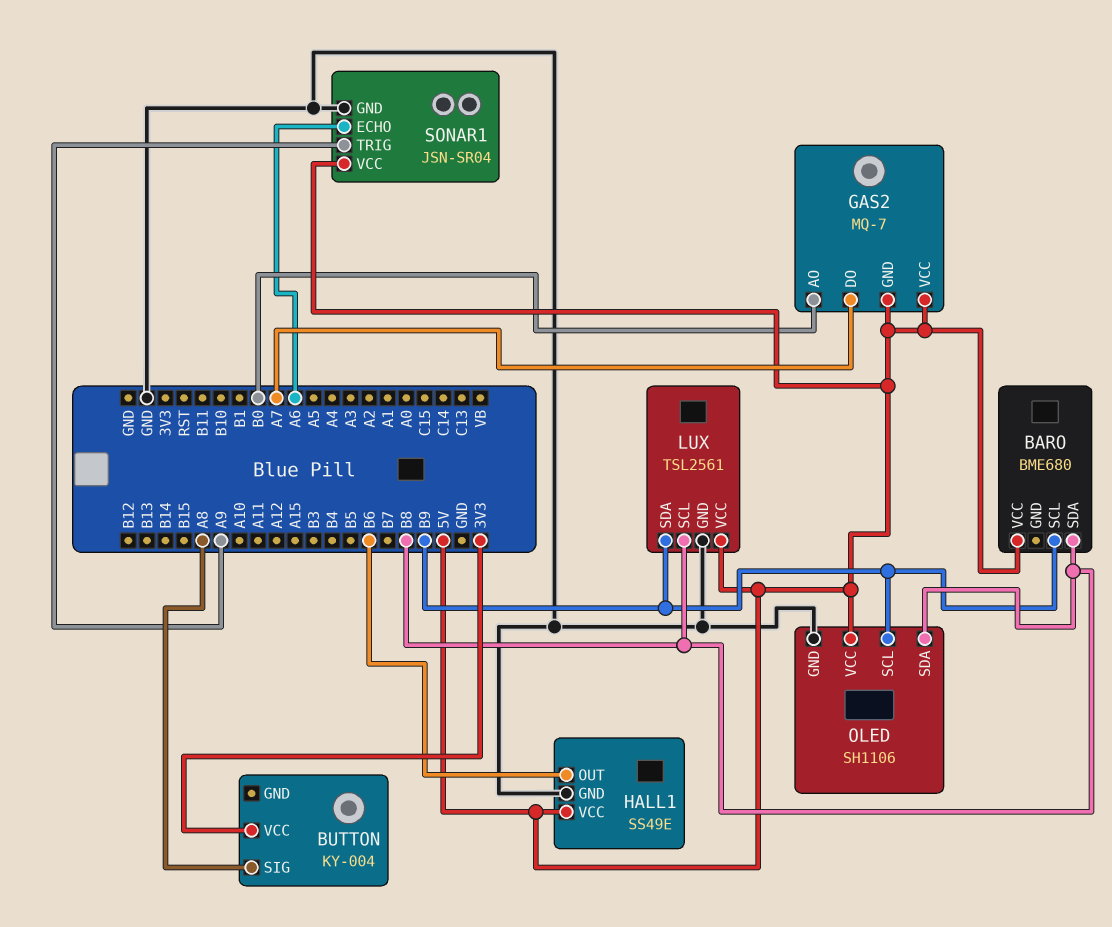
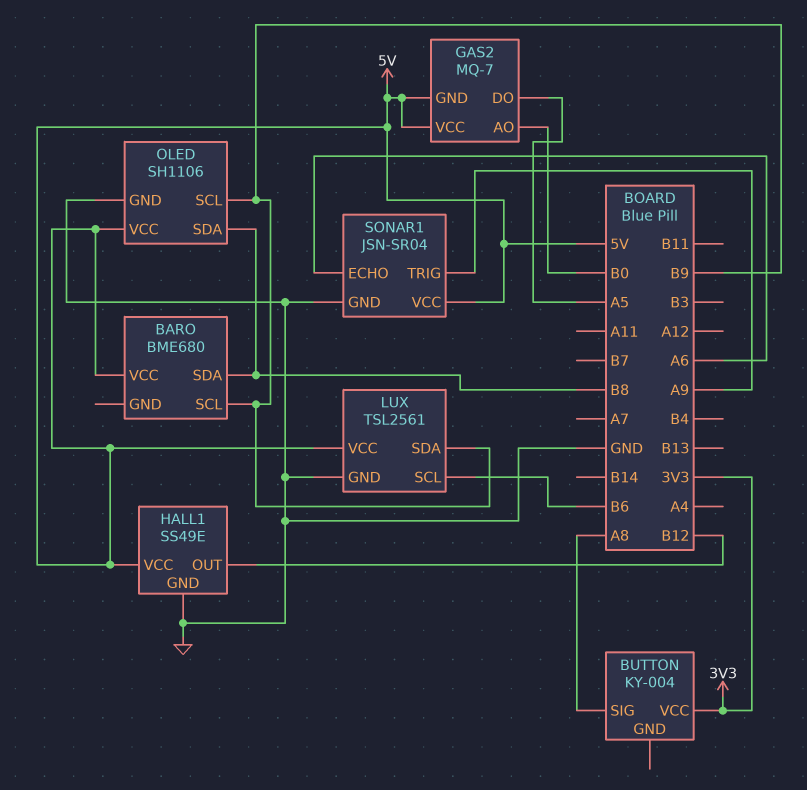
GAS2 pin DO: A7 -> A5
HALL1 pin OUT: B6 -> B12
LUX pin SCL: B8 -> B6

